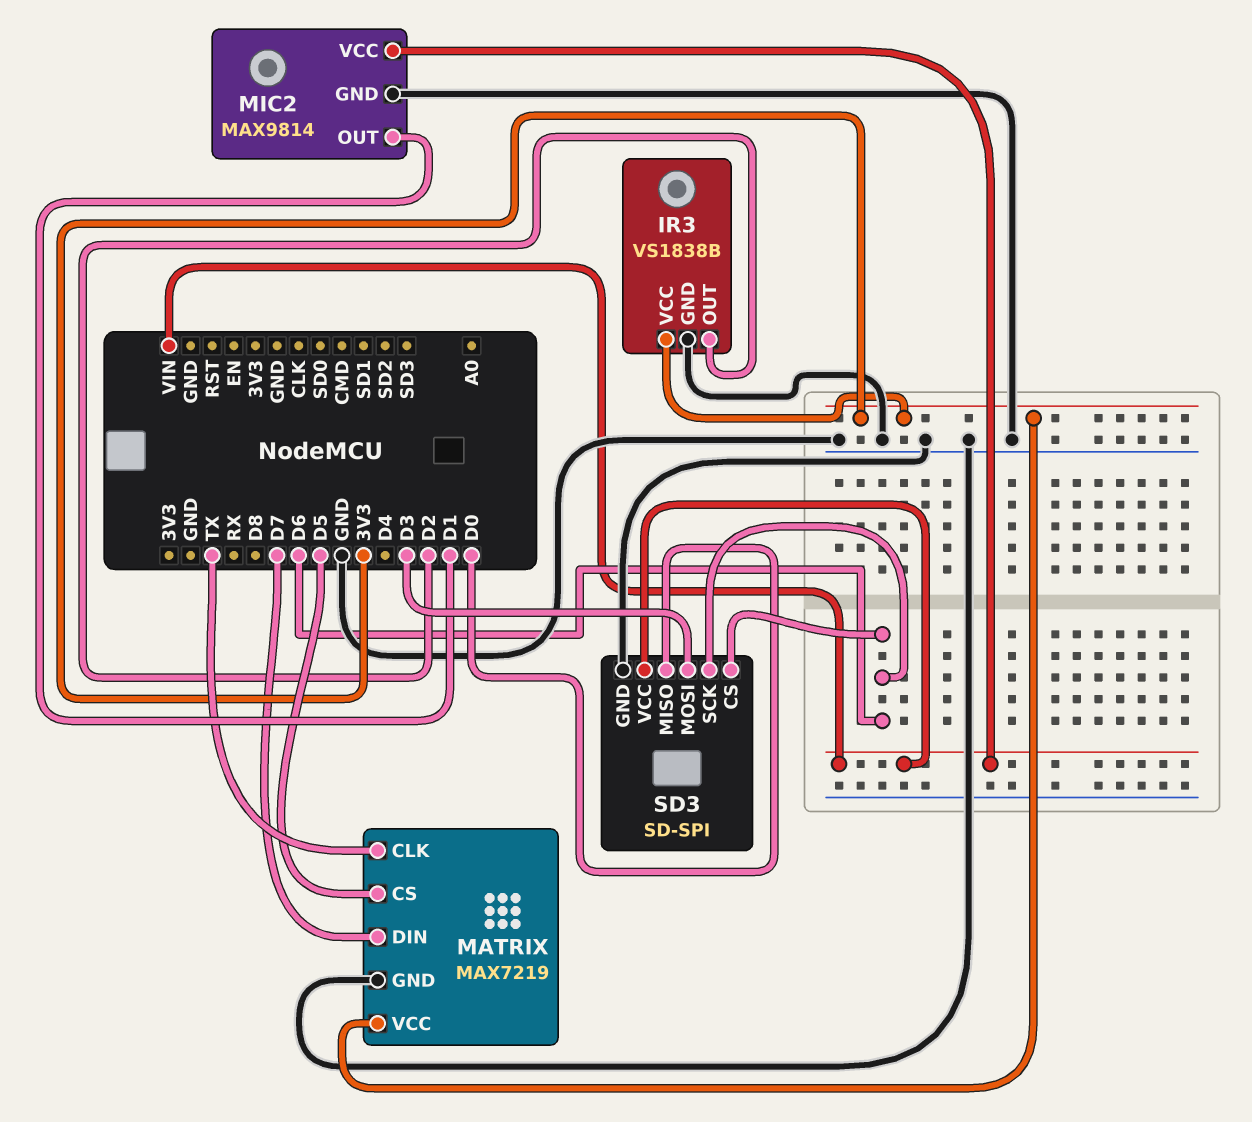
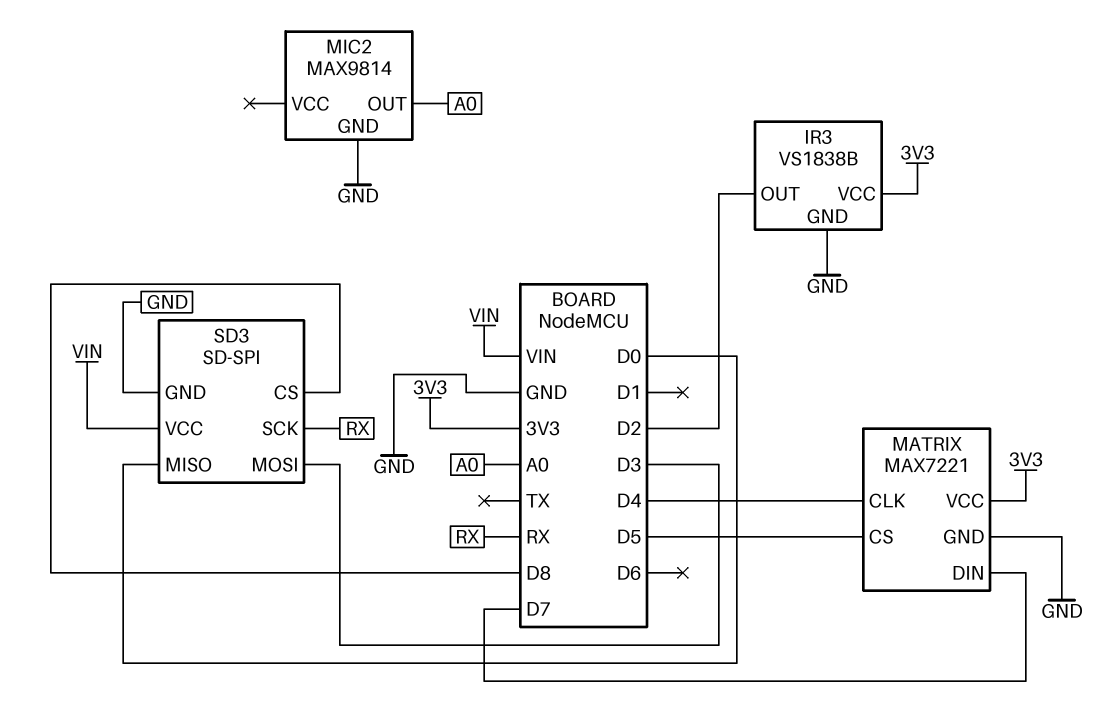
MATRIX: MAX7219 -> MAX7221
MATRIX pin CLK: TX -> D4
MIC2 pin OUT: D1 -> A0
MIC2 pin VCC: VIN -> none
SD3 pin CS: D6 -> D8
SD3 pin SCK: D6 -> RX

